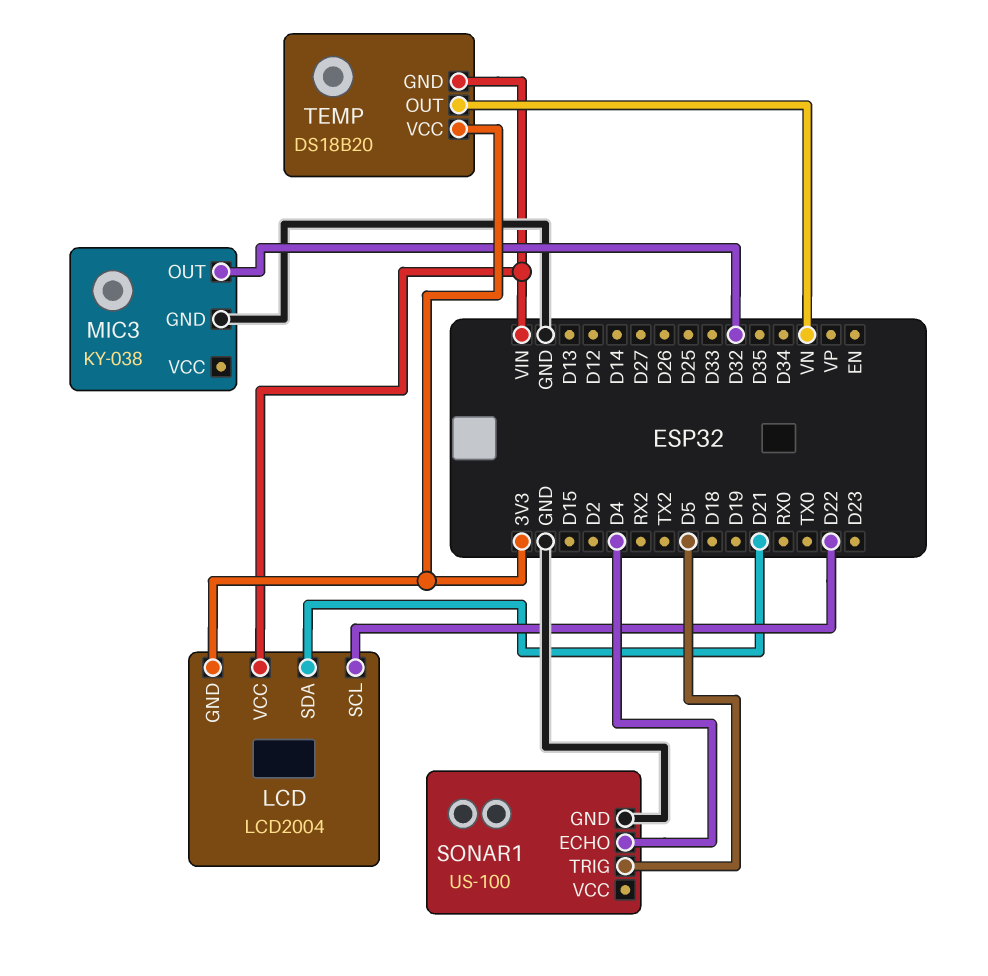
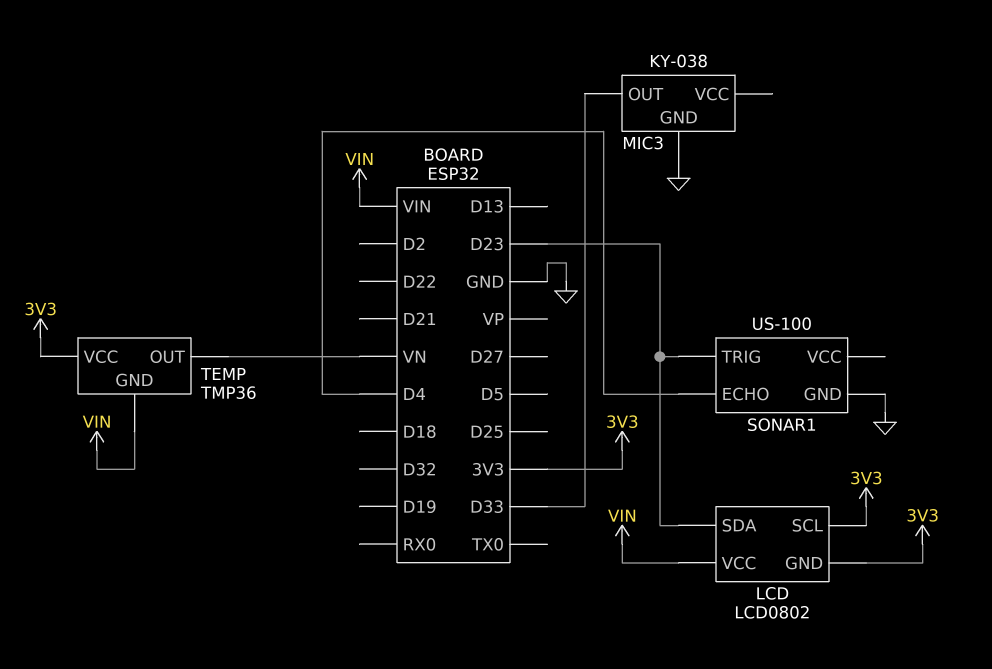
LCD: LCD2004 -> LCD0802
LCD pin SCL: D22 -> 3V3
LCD pin SDA: D21 -> D23
MIC3 pin OUT: D32 -> D33
SONAR1 pin TRIG: D5 -> D23
TEMP: DS18B20 -> TMP36

